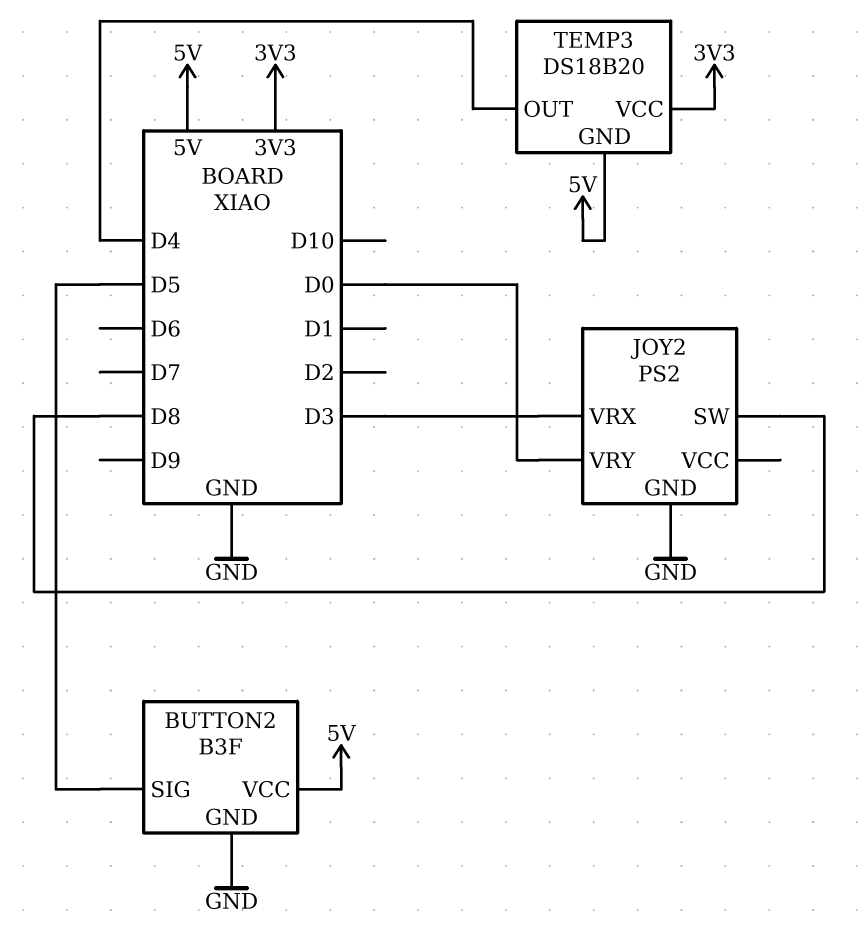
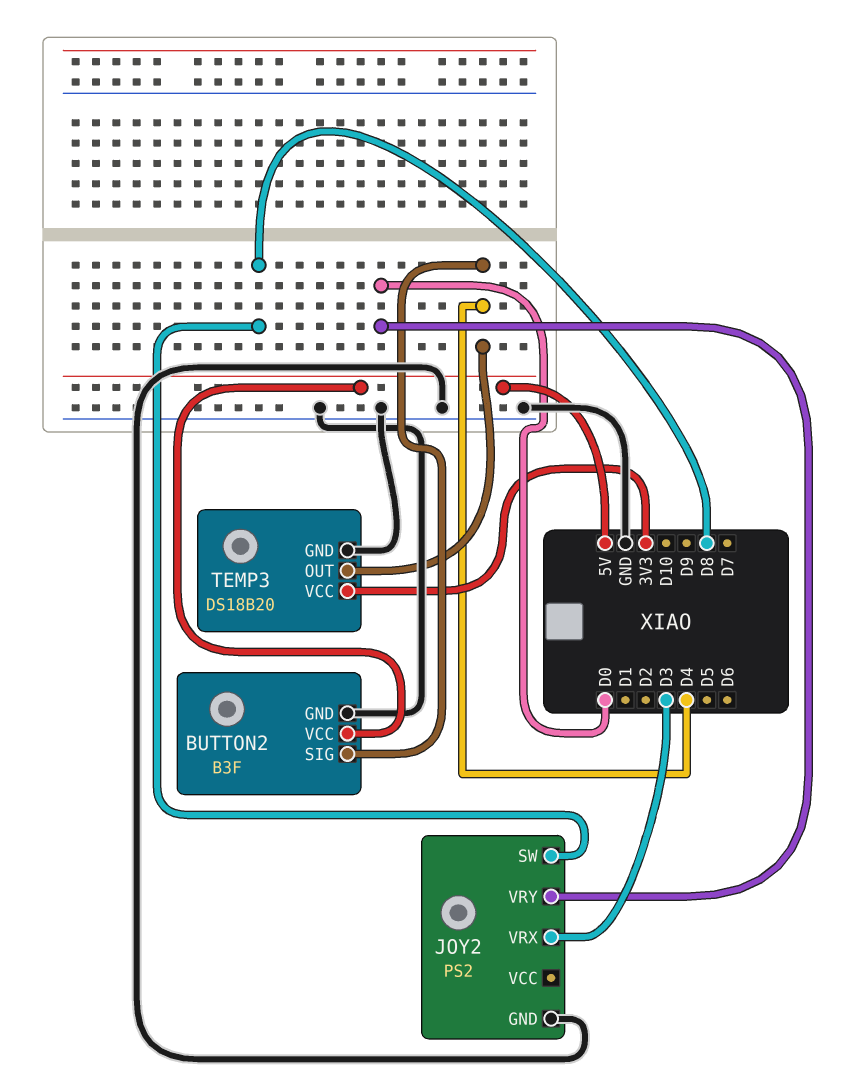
BUTTON2 pin SIG: D5 -> D4
TEMP3 pin GND: 5V -> GND

